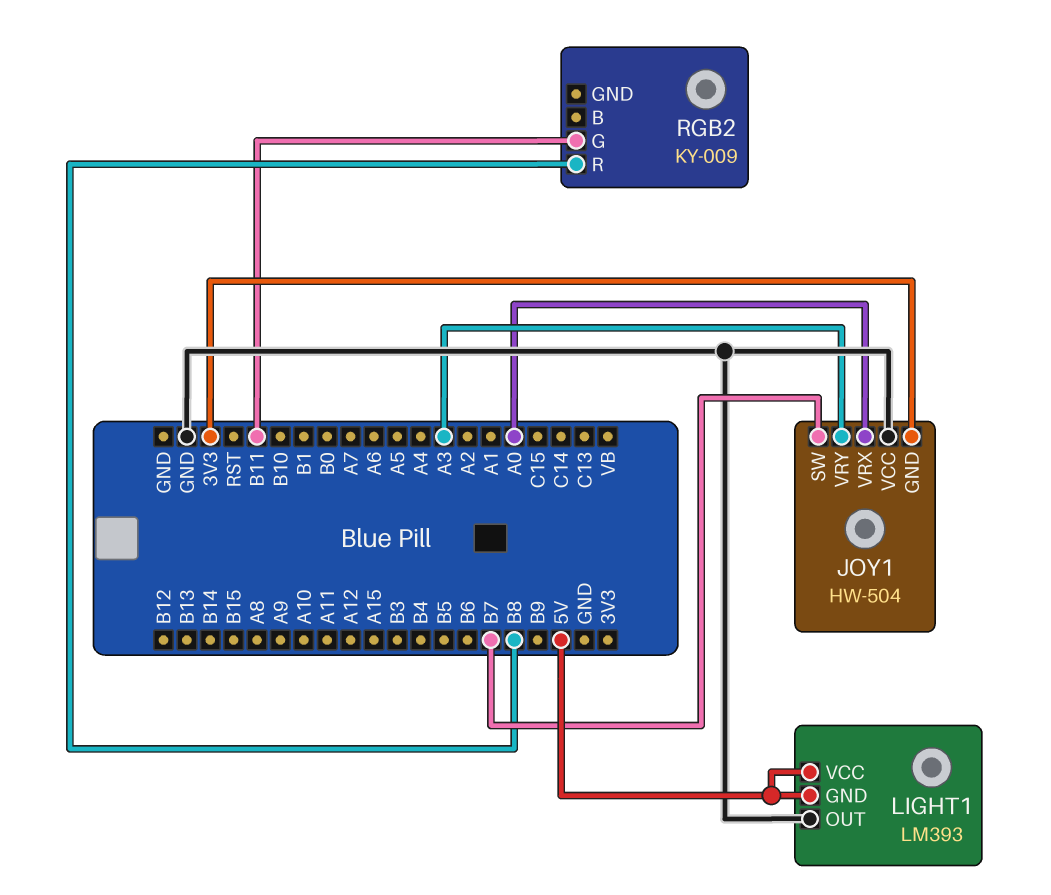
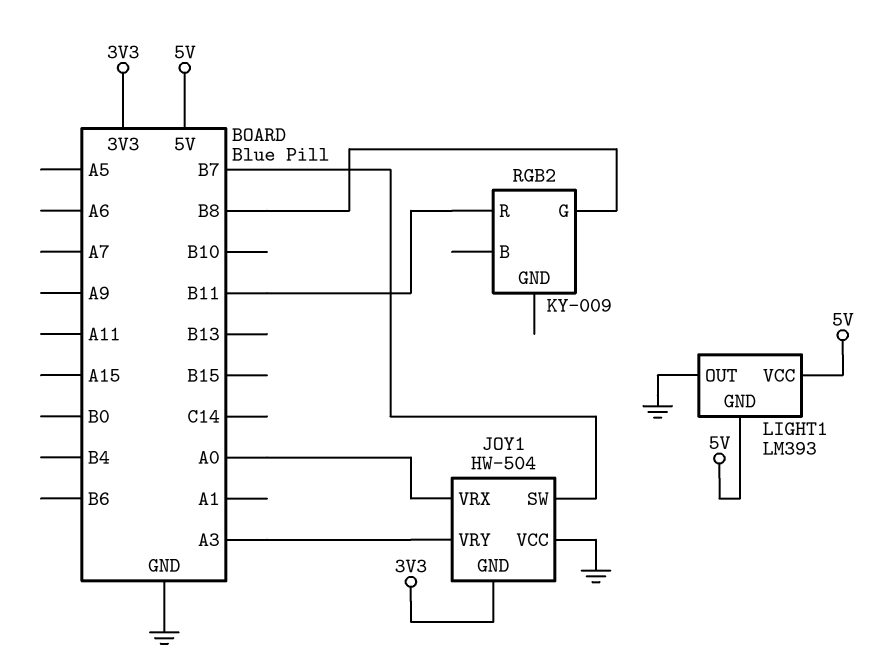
RGB2 pin G: B11 -> B8
RGB2 pin R: B8 -> B11

